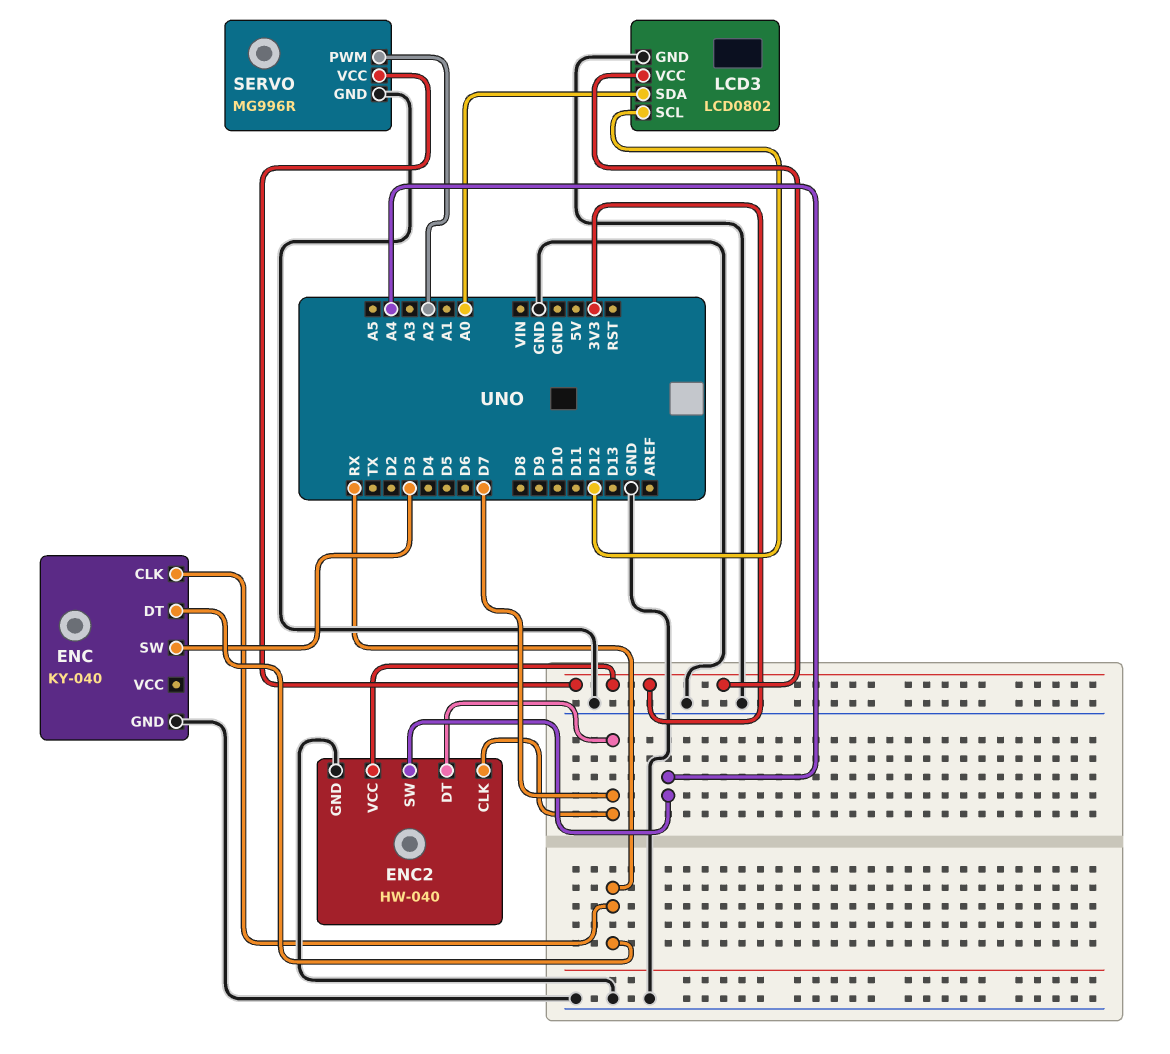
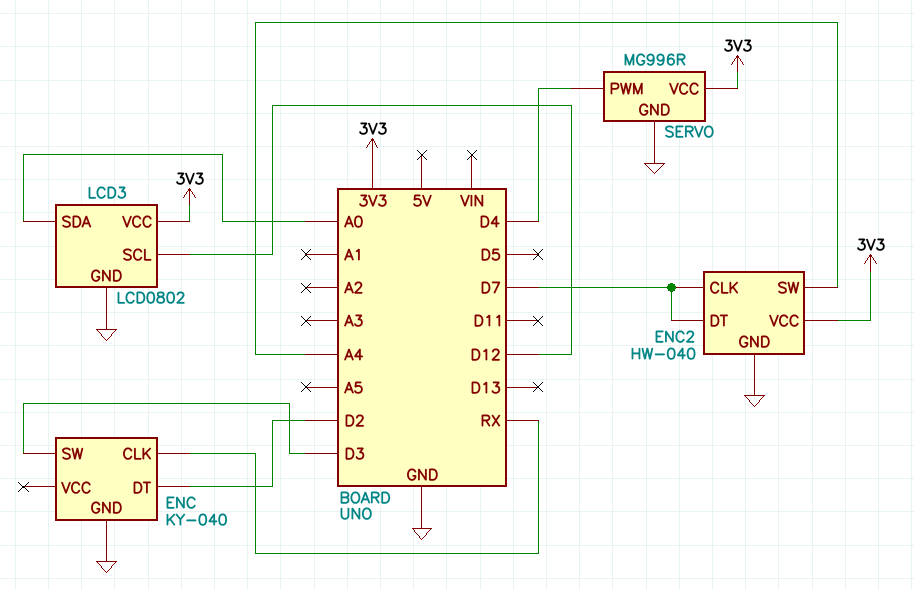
ENC pin DT: RX -> D2
SERVO pin PWM: A2 -> D4

